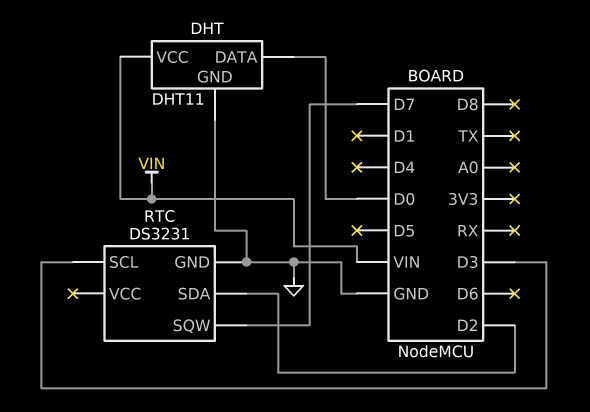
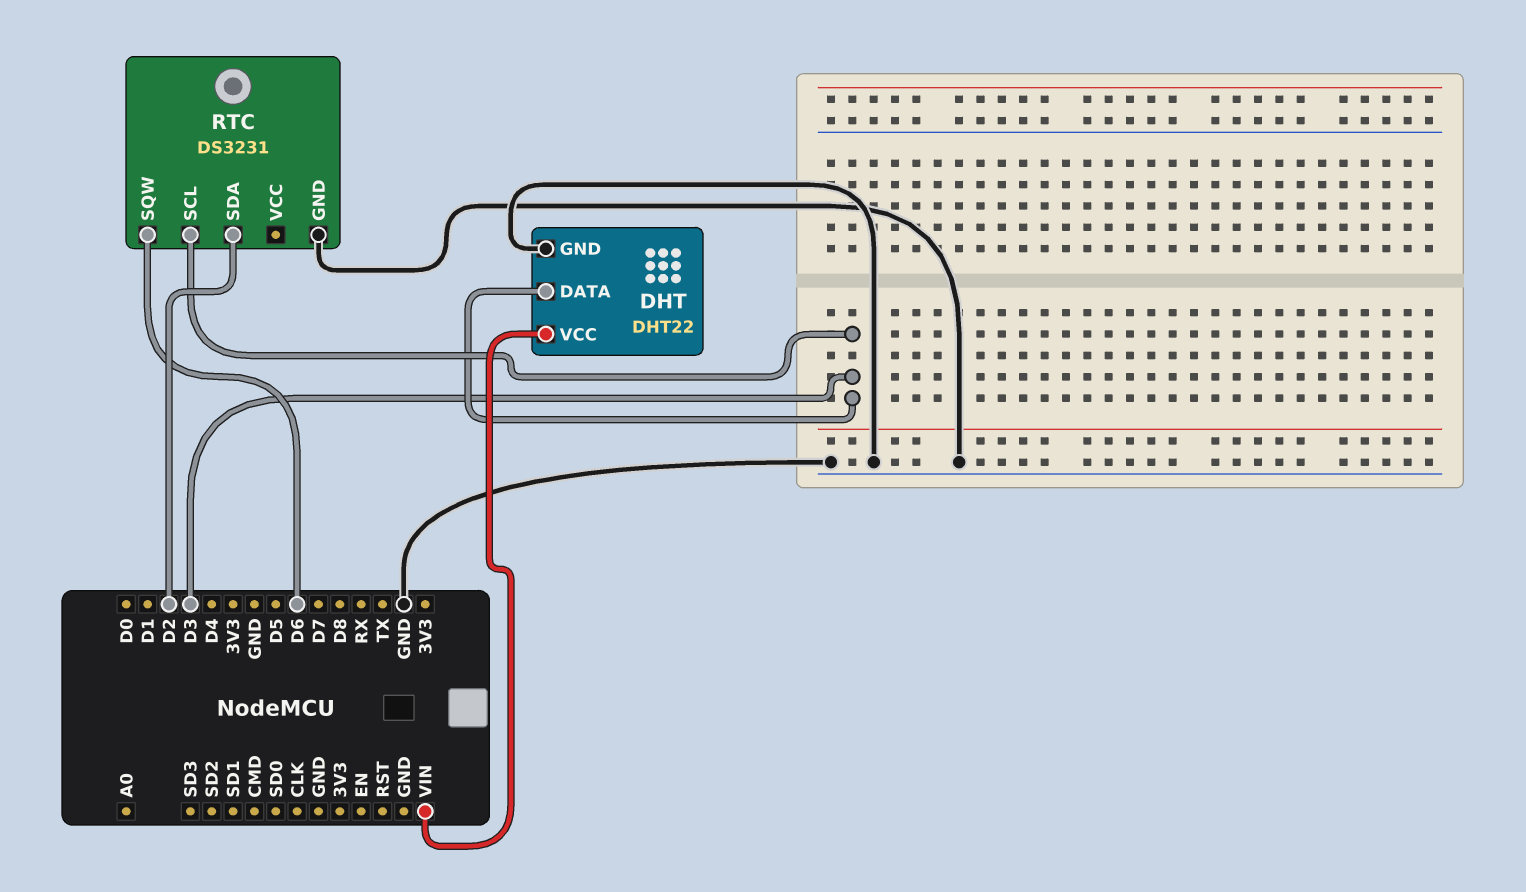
DHT: DHT11 -> DHT22
DHT pin DATA: D0 -> D3
RTC pin SQW: D7 -> D6

